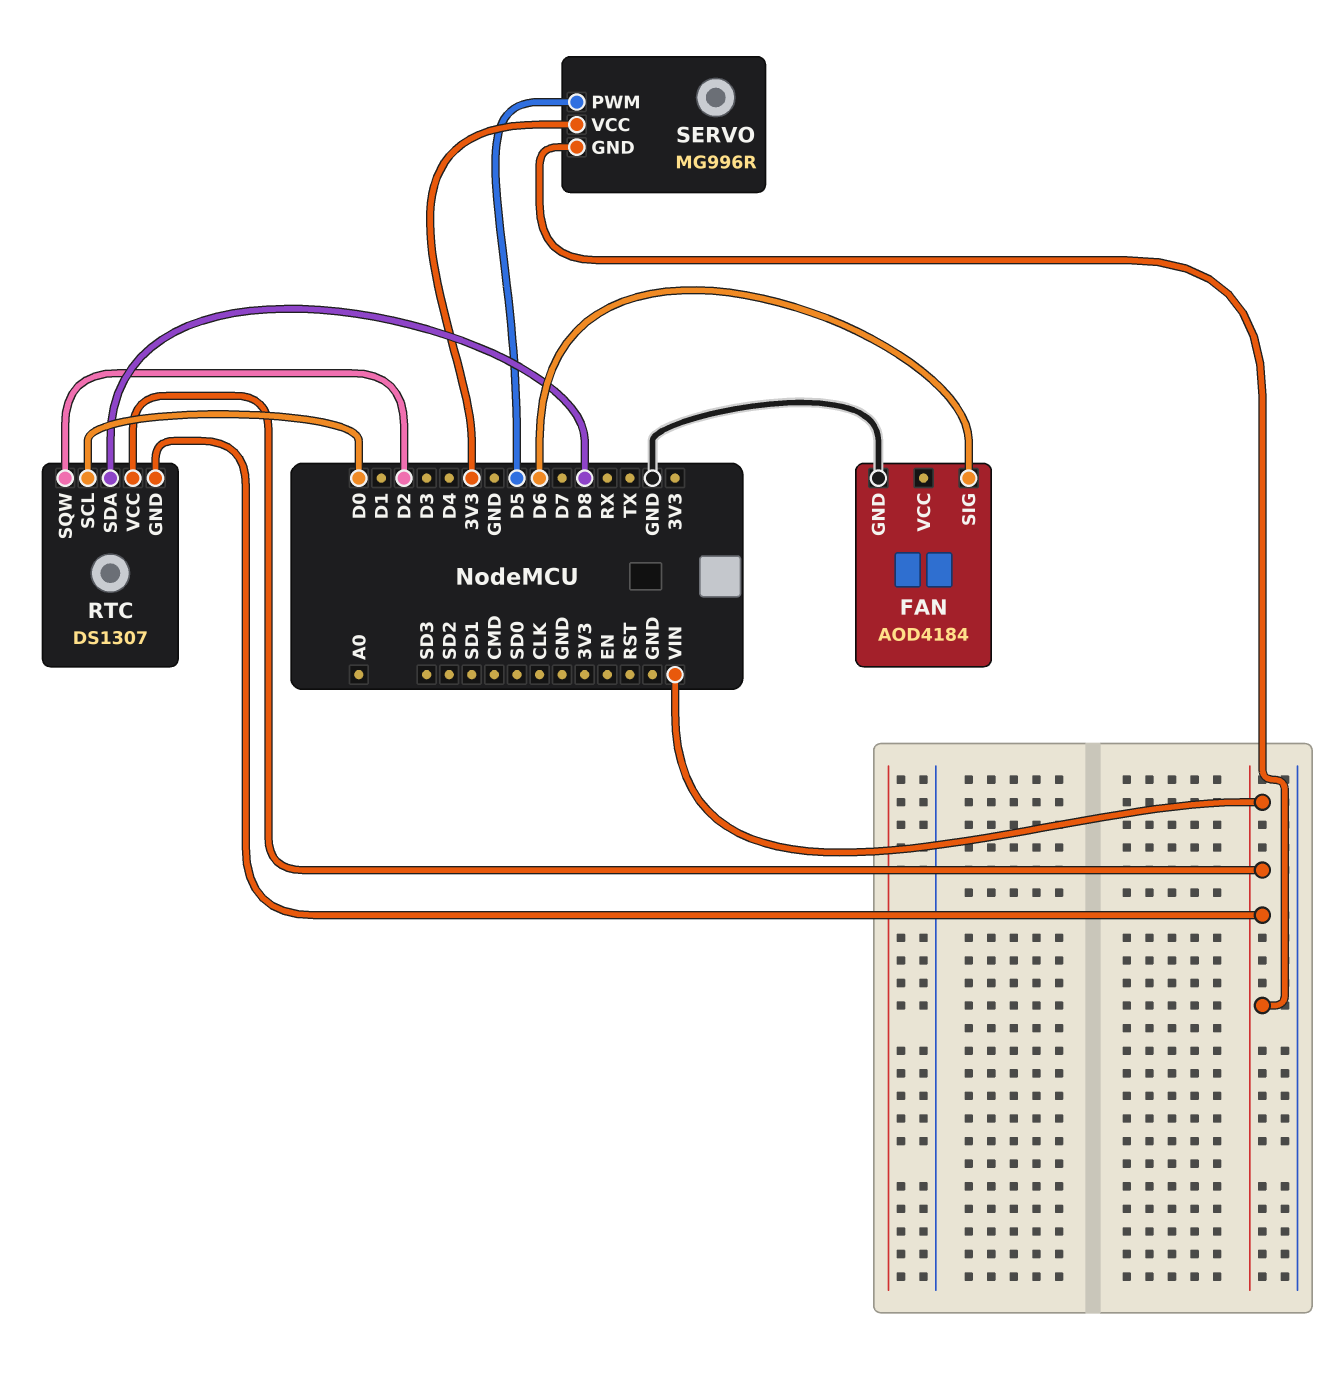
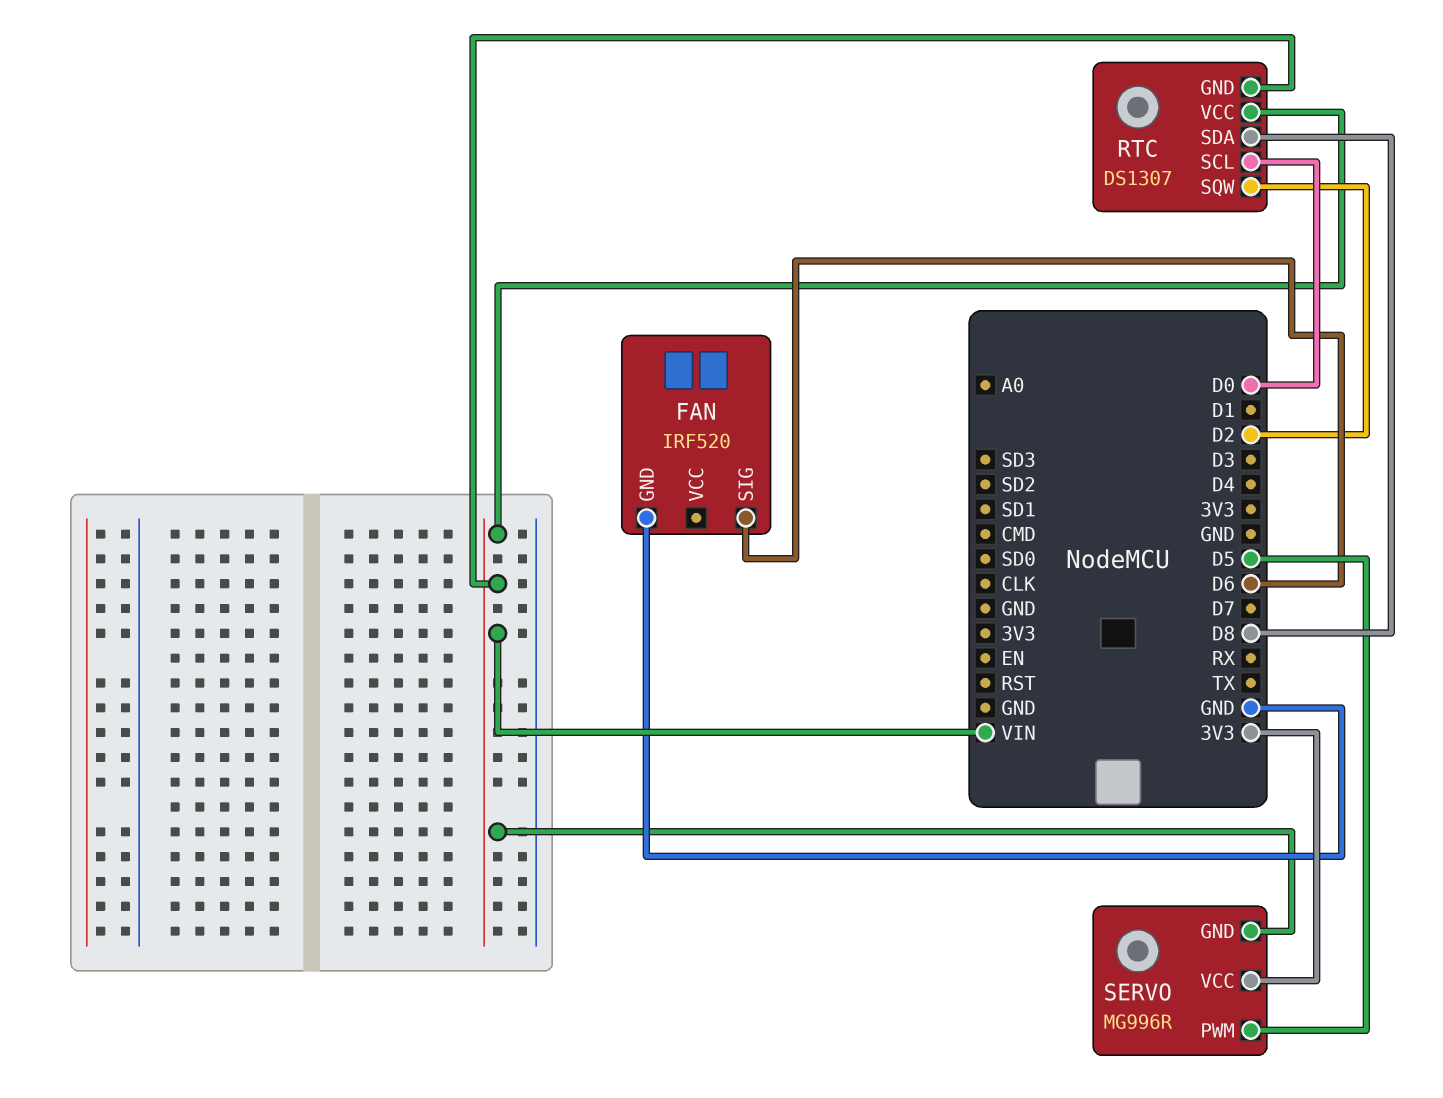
FAN: AOD4184 -> IRF520

